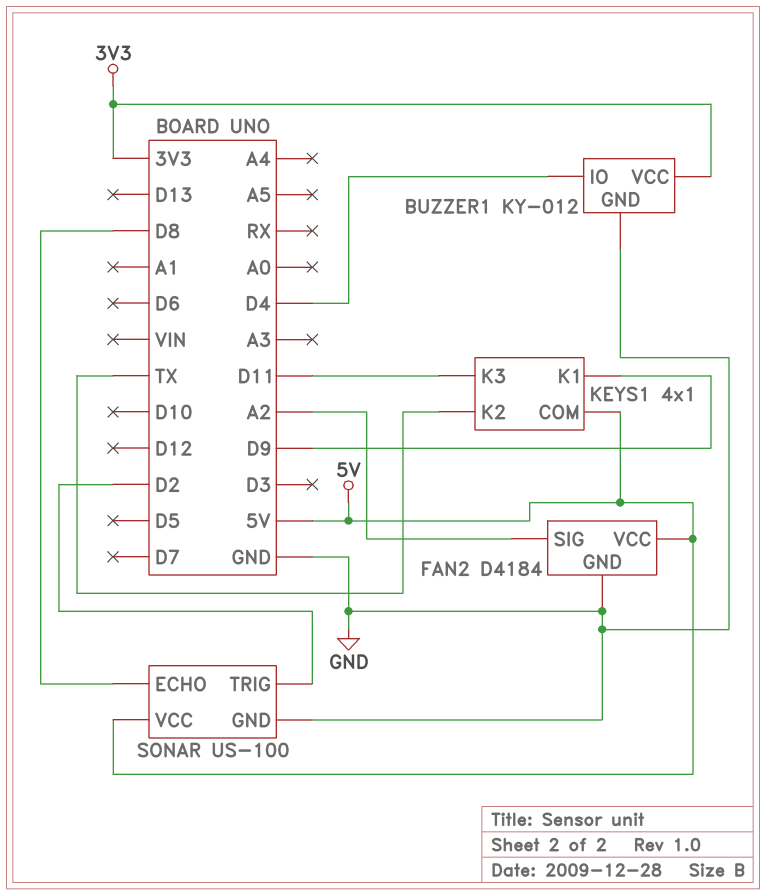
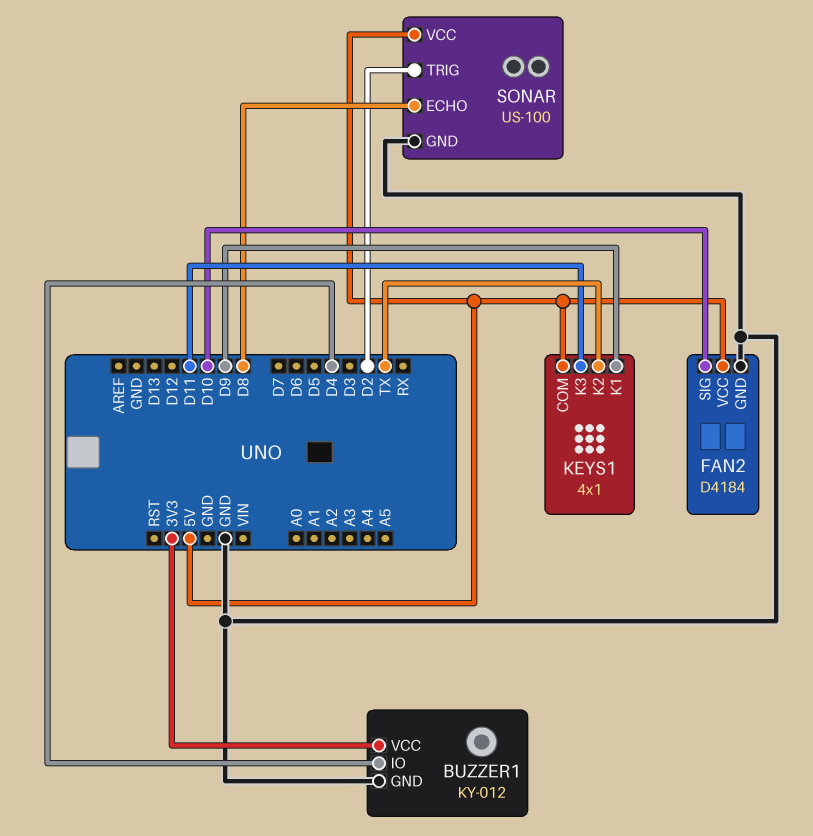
FAN2 pin SIG: A2 -> D10

